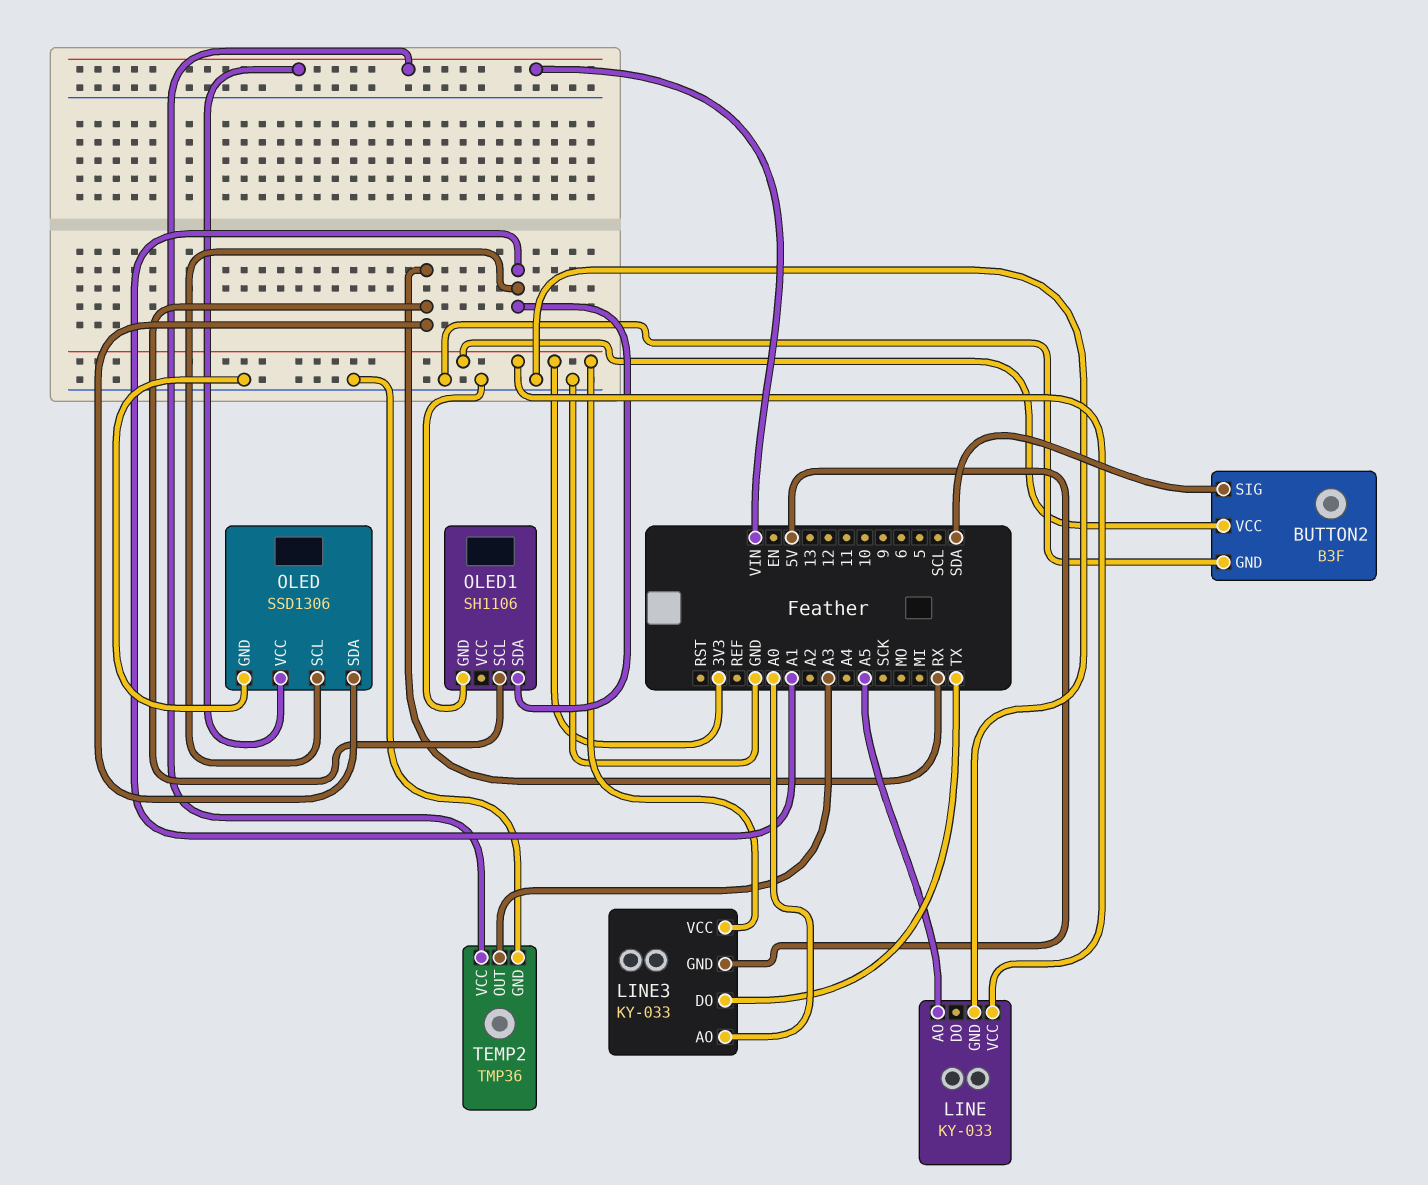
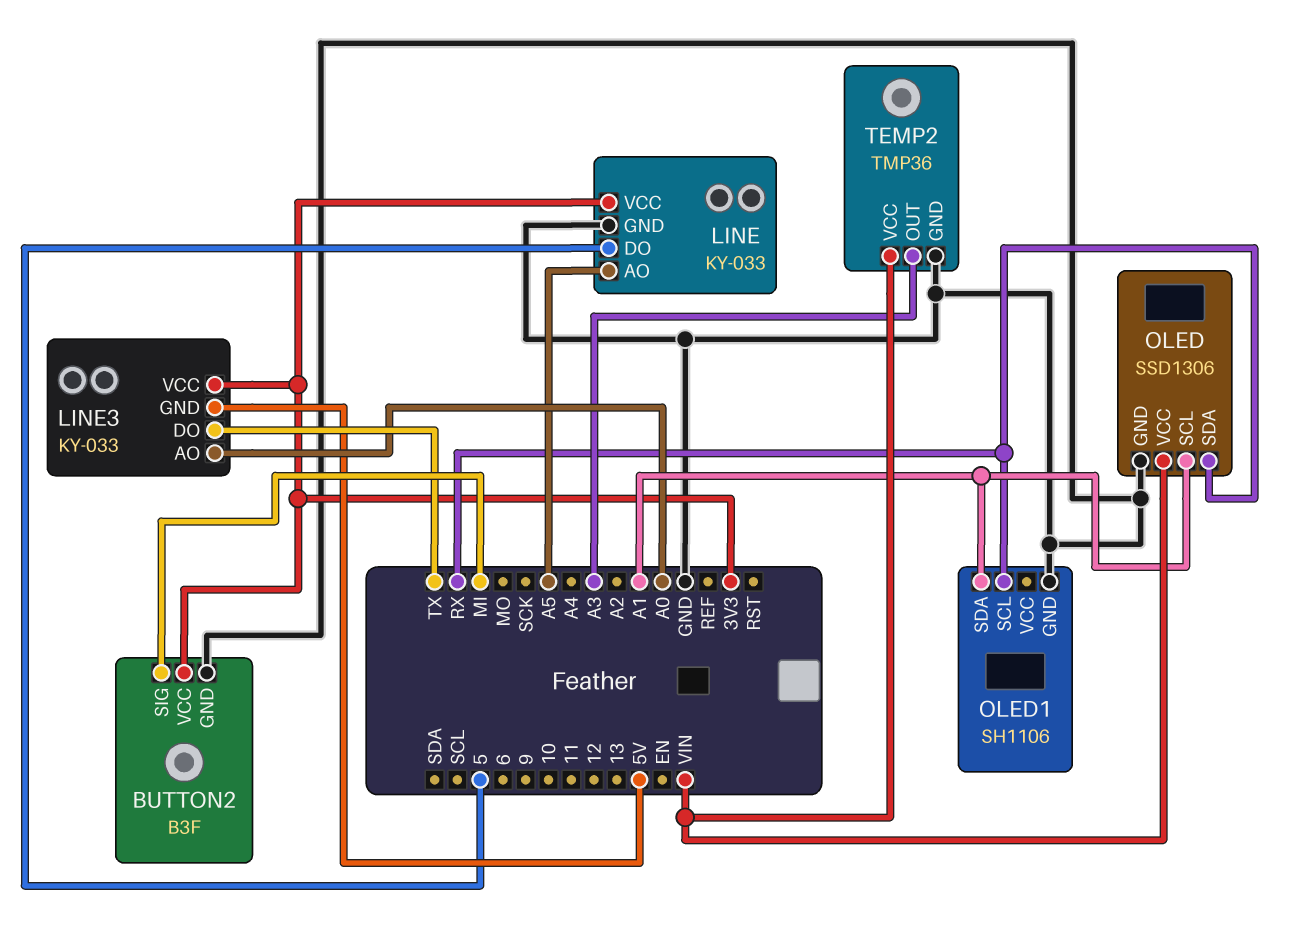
BUTTON2 pin SIG: SDA -> MI
LINE pin DO: none -> 5

